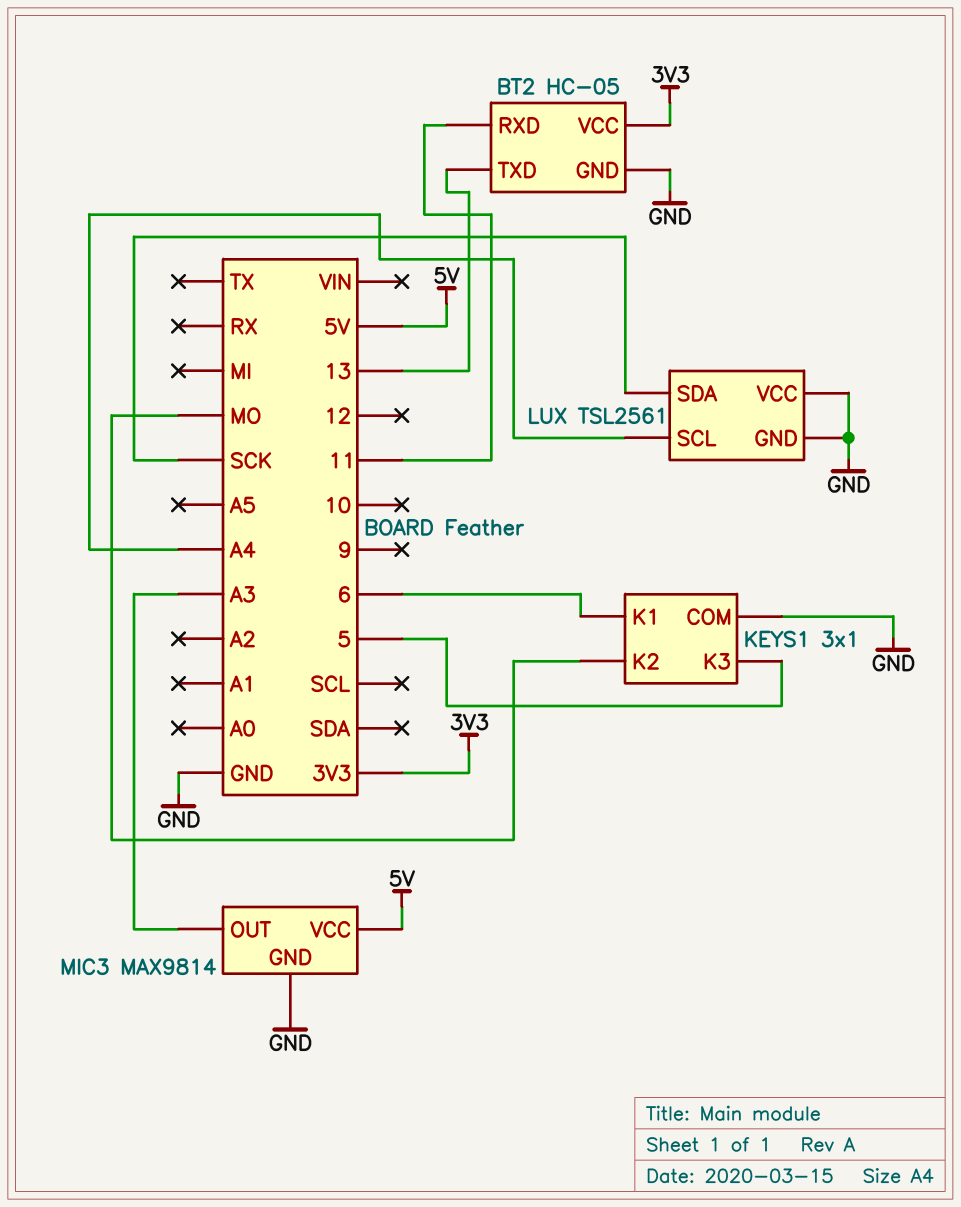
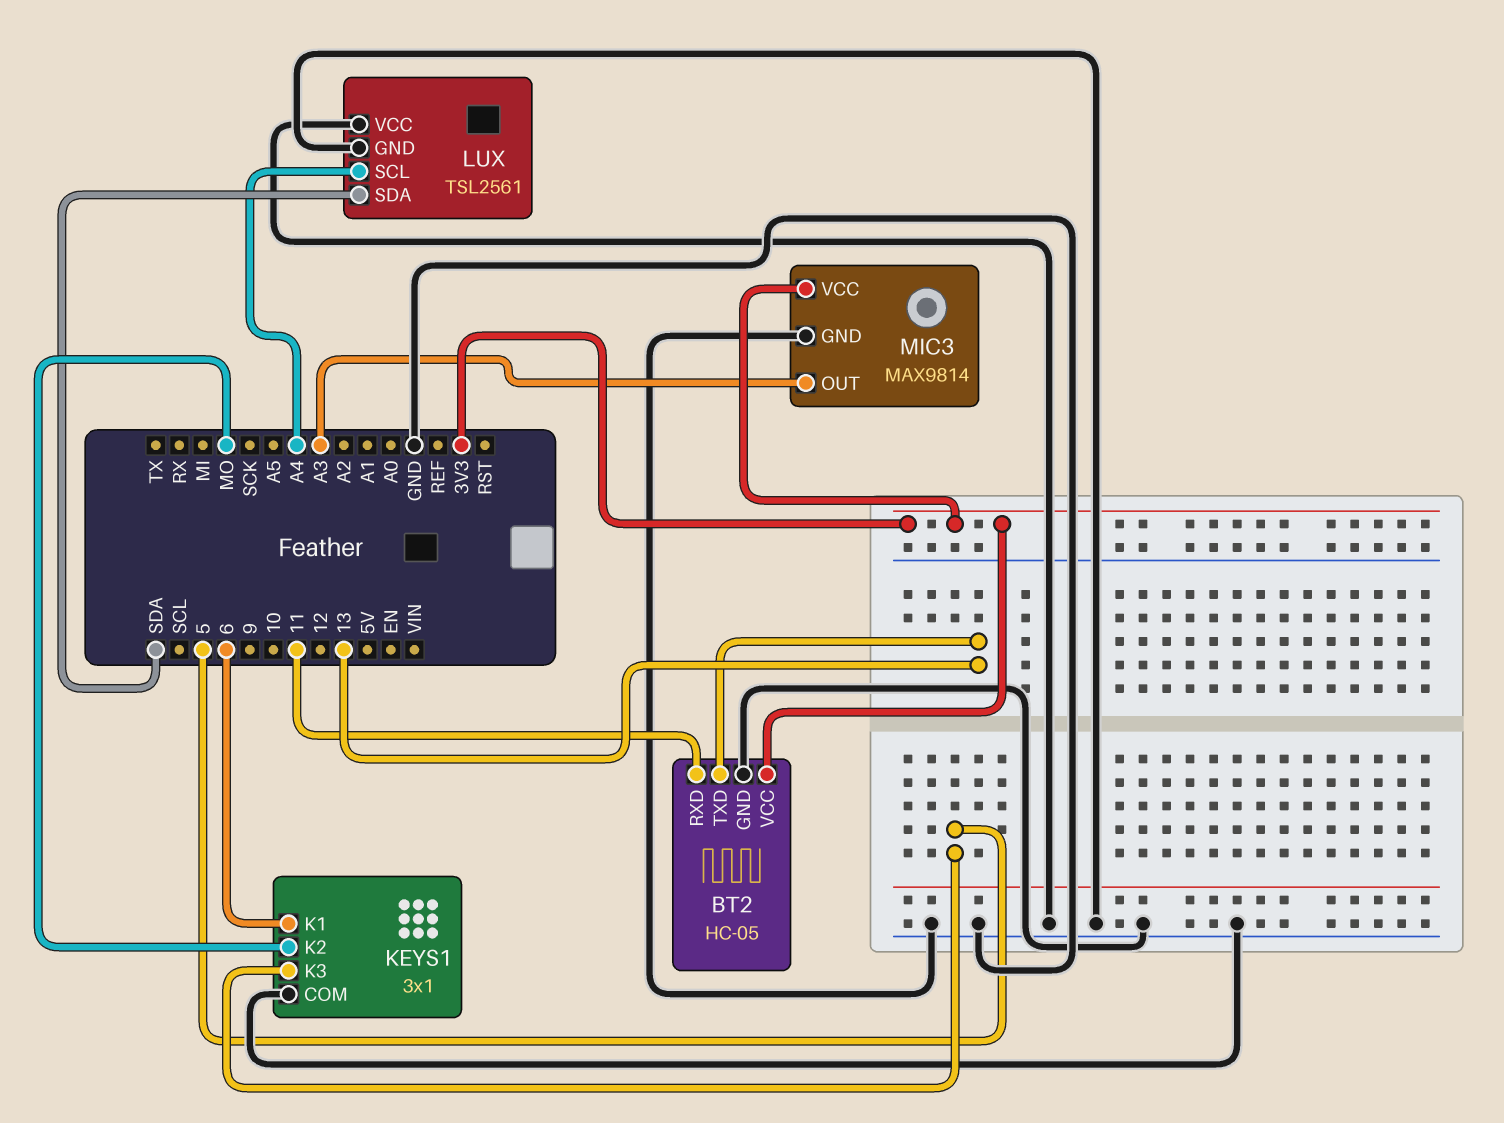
LUX pin SDA: SCK -> SDA
MIC3 pin VCC: 5V -> 3V3

